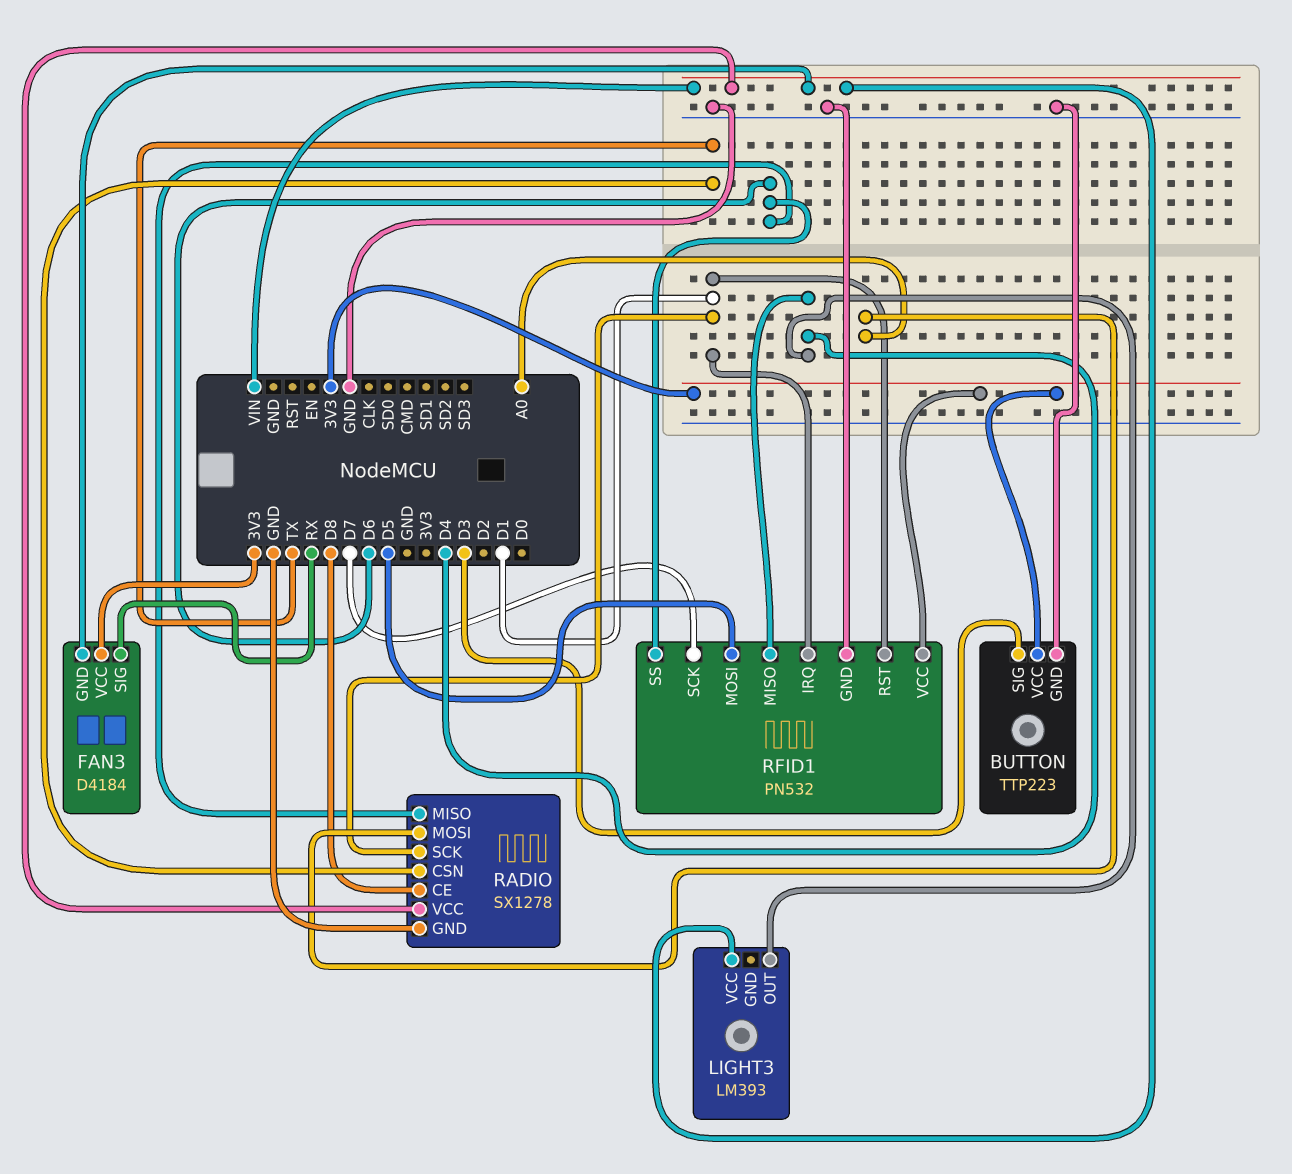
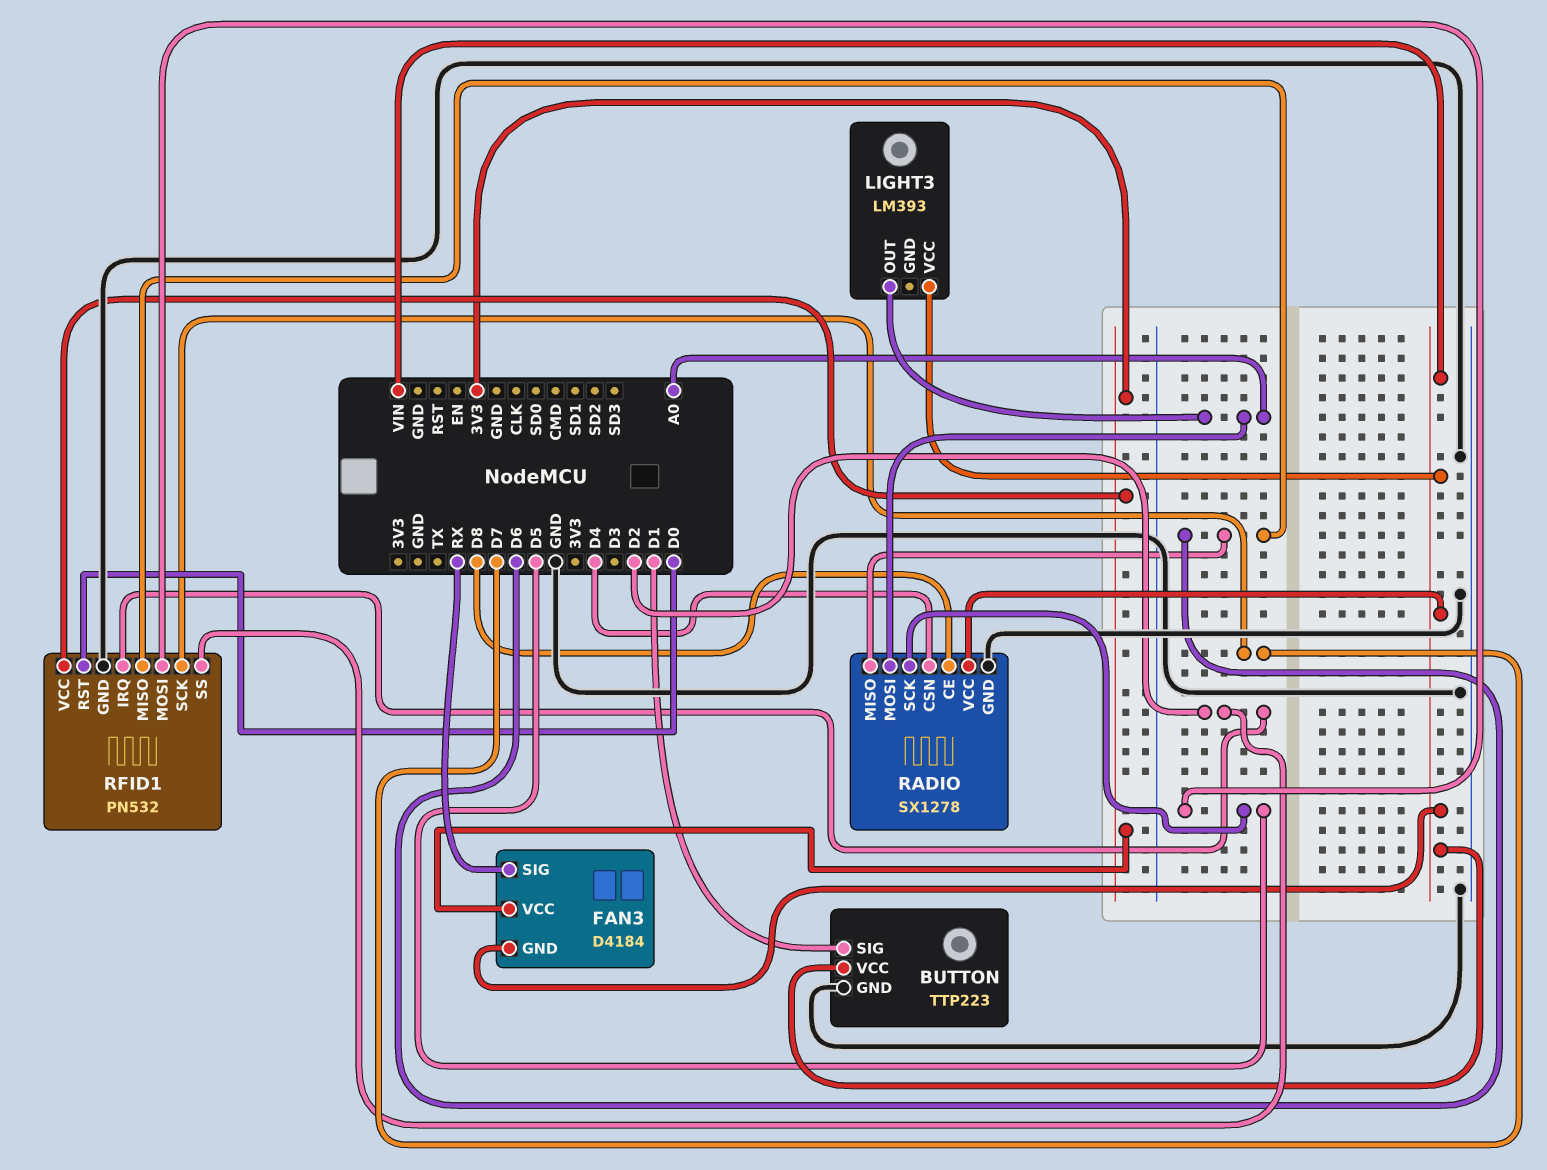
BUTTON pin SIG: D3 -> D1
BUTTON pin VCC: 3V3 -> VIN
LIGHT3 pin OUT: D4 -> A0
RADIO pin CSN: TX -> D4
RADIO pin SCK: D1 -> D5
RFID1 pin IRQ: D1 -> D2
RFID1 pin MISO: D4 -> D6
RFID1 pin RST: D1 -> D0
RFID1 pin SS: D6 -> D2

